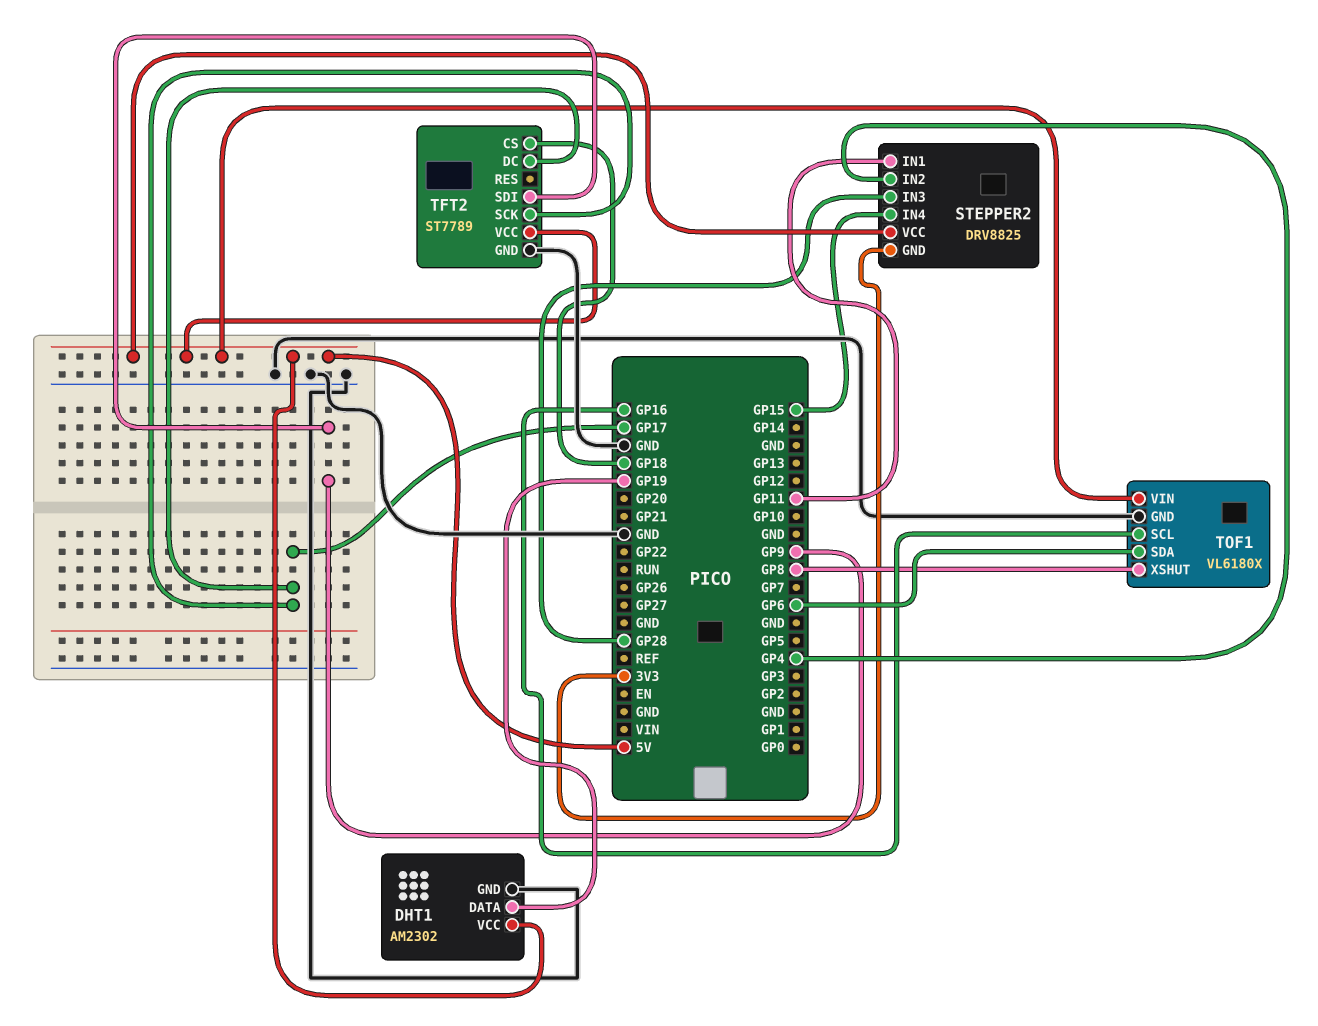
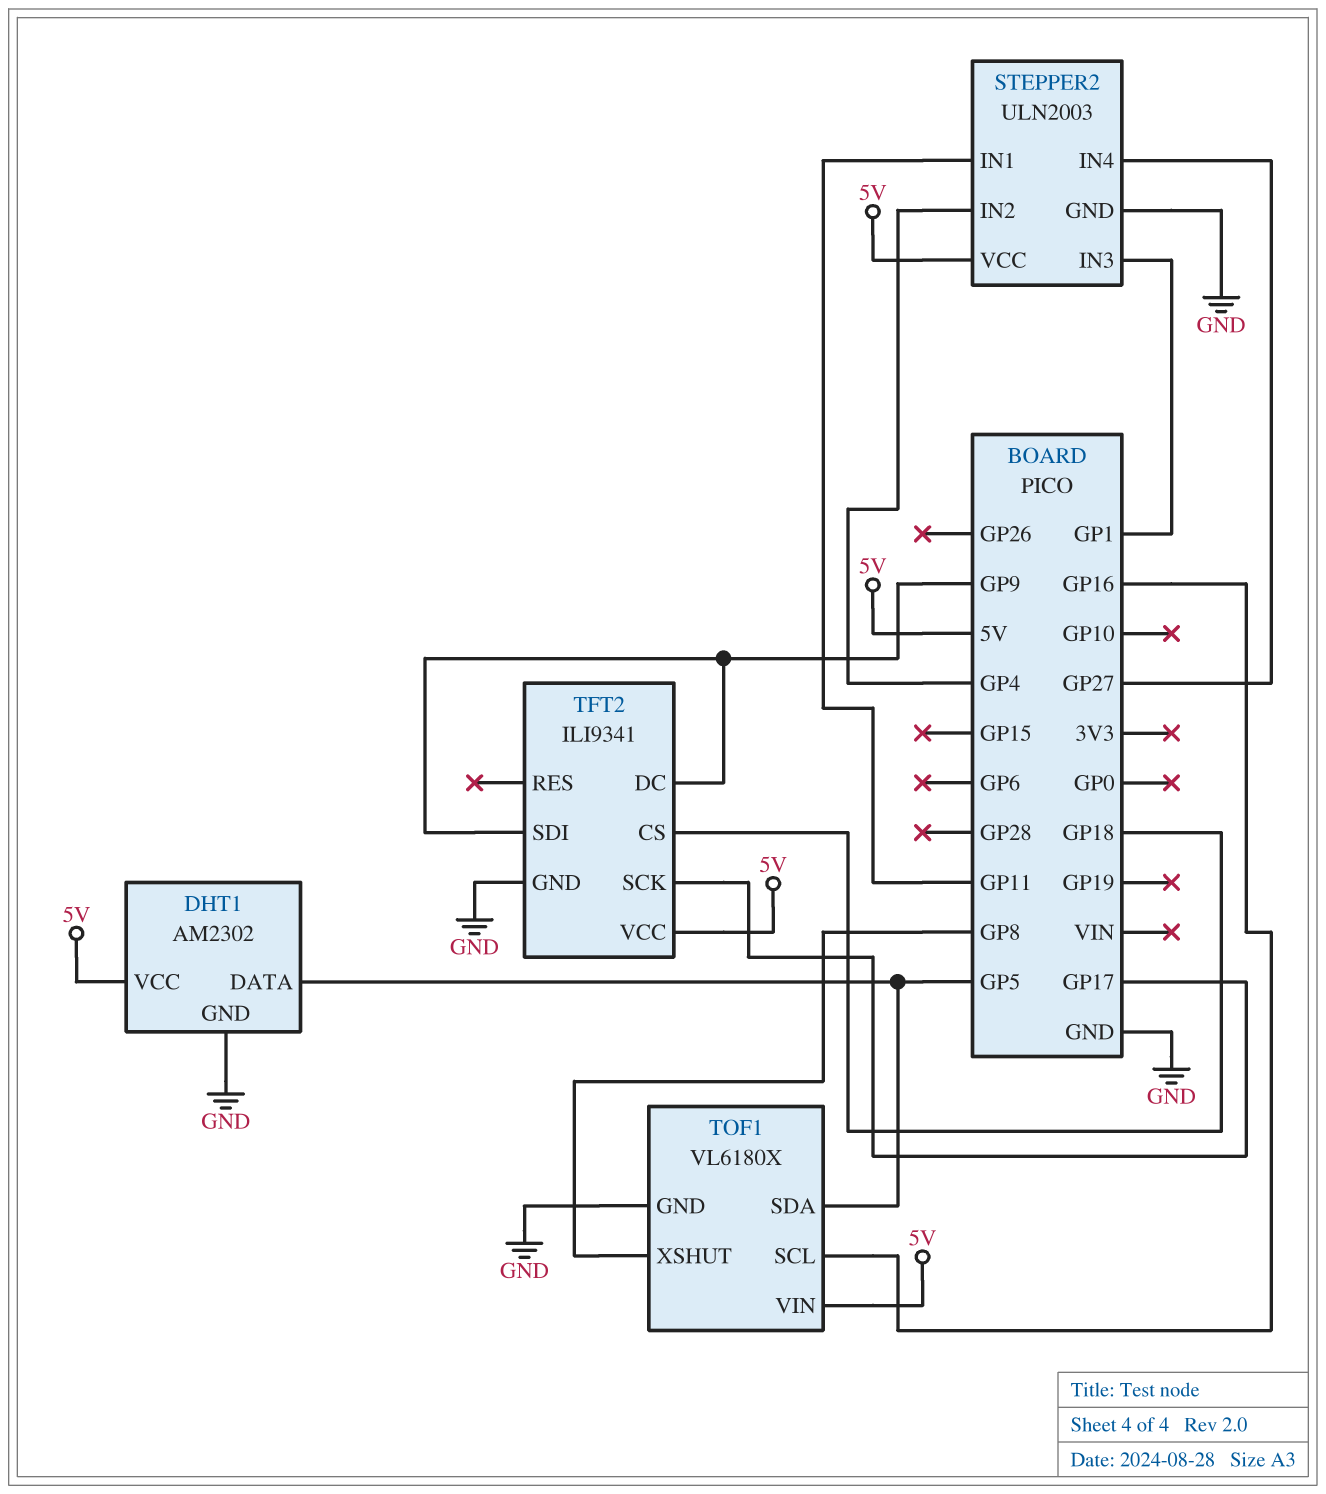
DHT1 pin DATA: GP19 -> GP5
STEPPER2: DRV8825 -> ULN2003
STEPPER2 pin GND: 3V3 -> GND
STEPPER2 pin IN3: GP28 -> GP1
STEPPER2 pin IN4: GP15 -> GP27
TFT2: ST7789 -> ILI9341
TFT2 pin DC: GP17 -> GP9
TOF1 pin SDA: GP6 -> GP5

